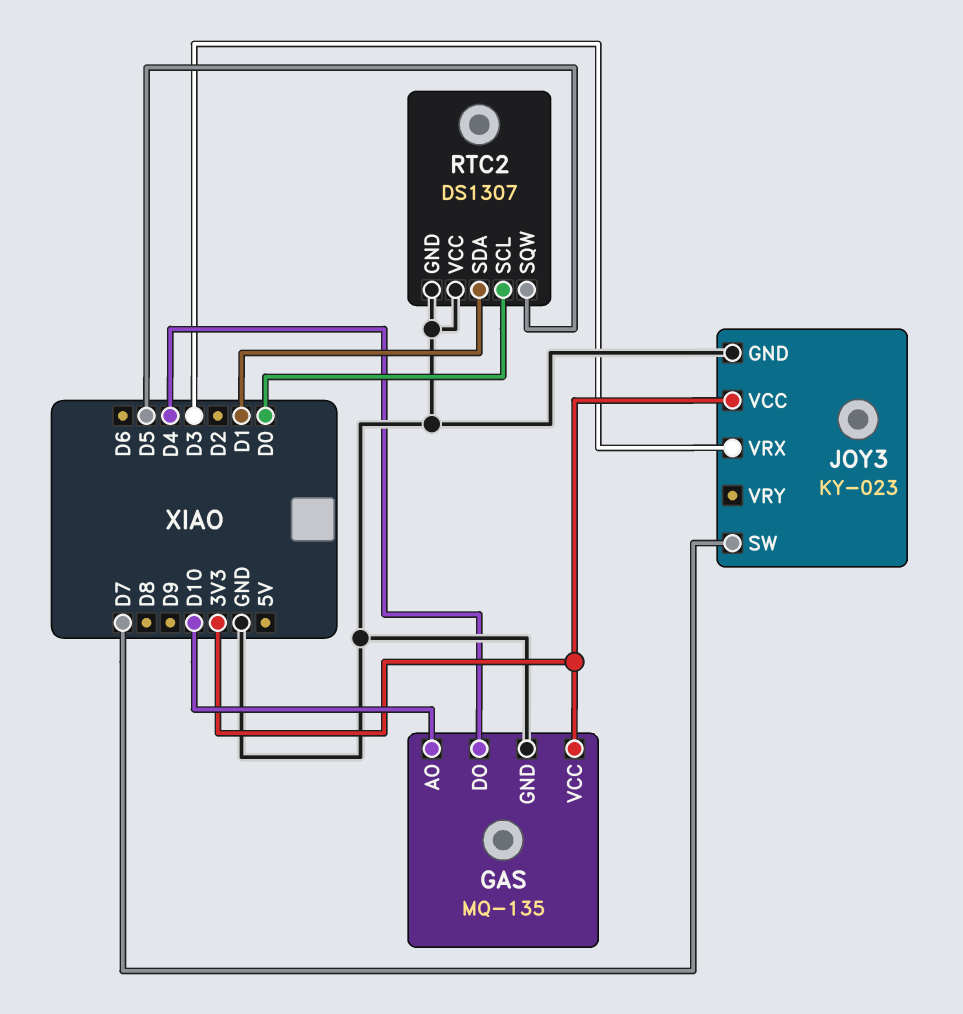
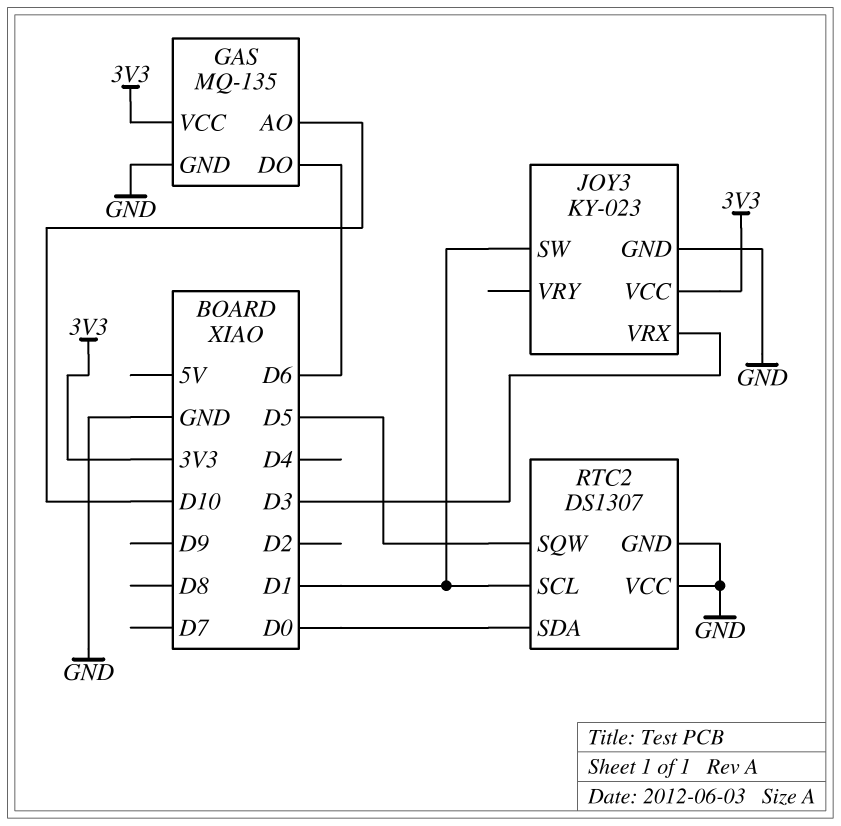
GAS pin DO: D4 -> D6
JOY3 pin SW: D7 -> D1
RTC2 pin SCL: D0 -> D1
RTC2 pin SDA: D1 -> D0

